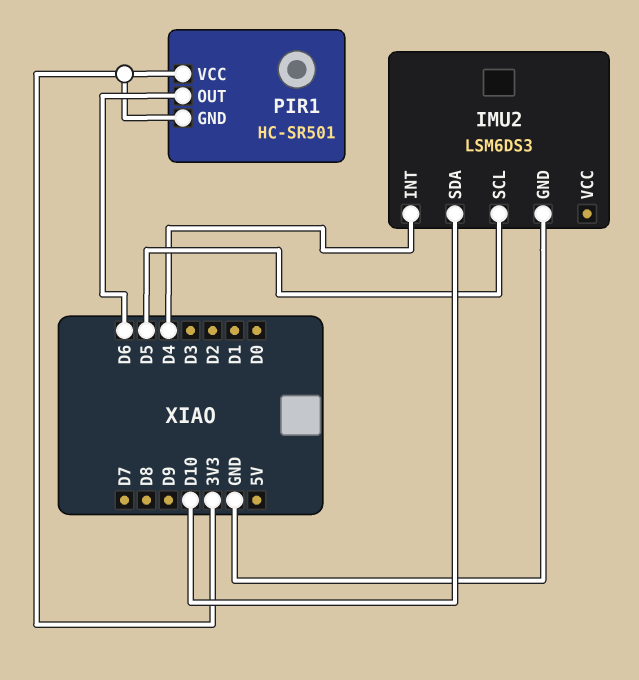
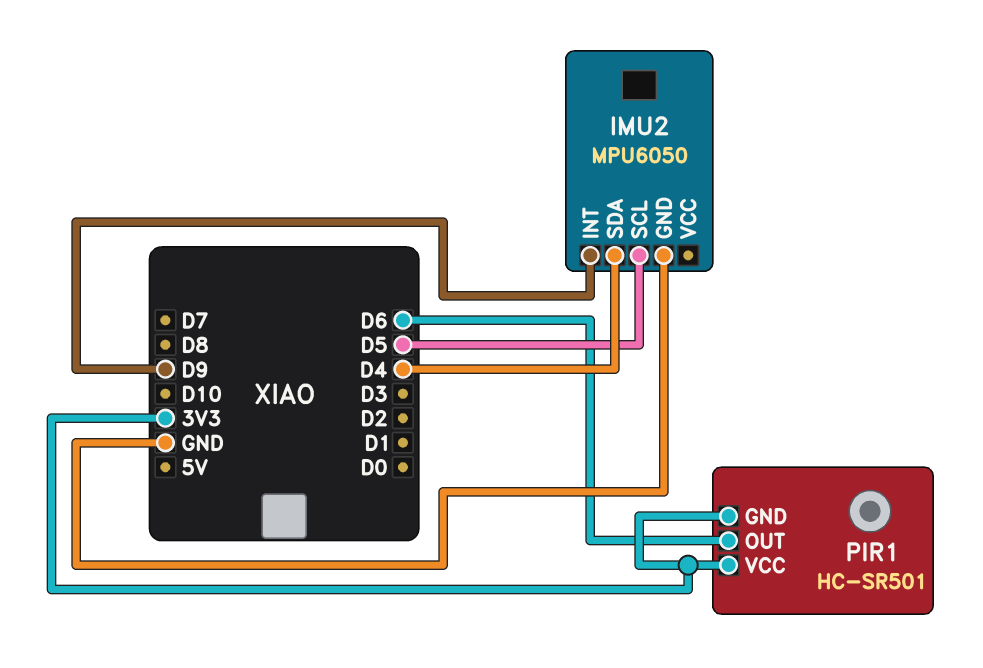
IMU2: LSM6DS3 -> MPU6050
IMU2 pin INT: D4 -> D9
IMU2 pin SDA: D10 -> D4

